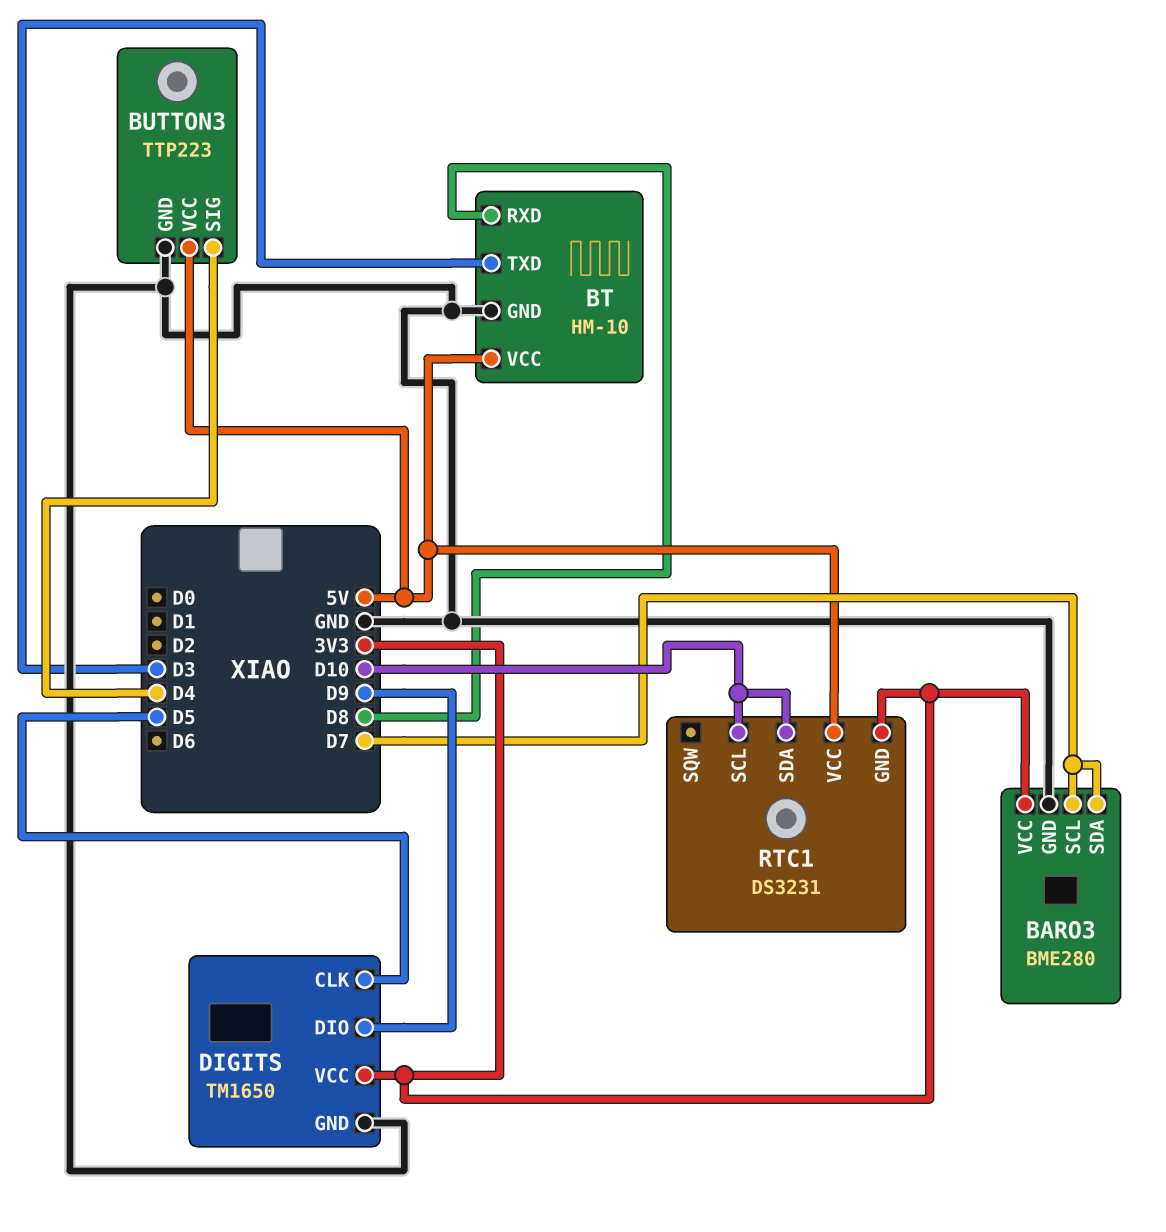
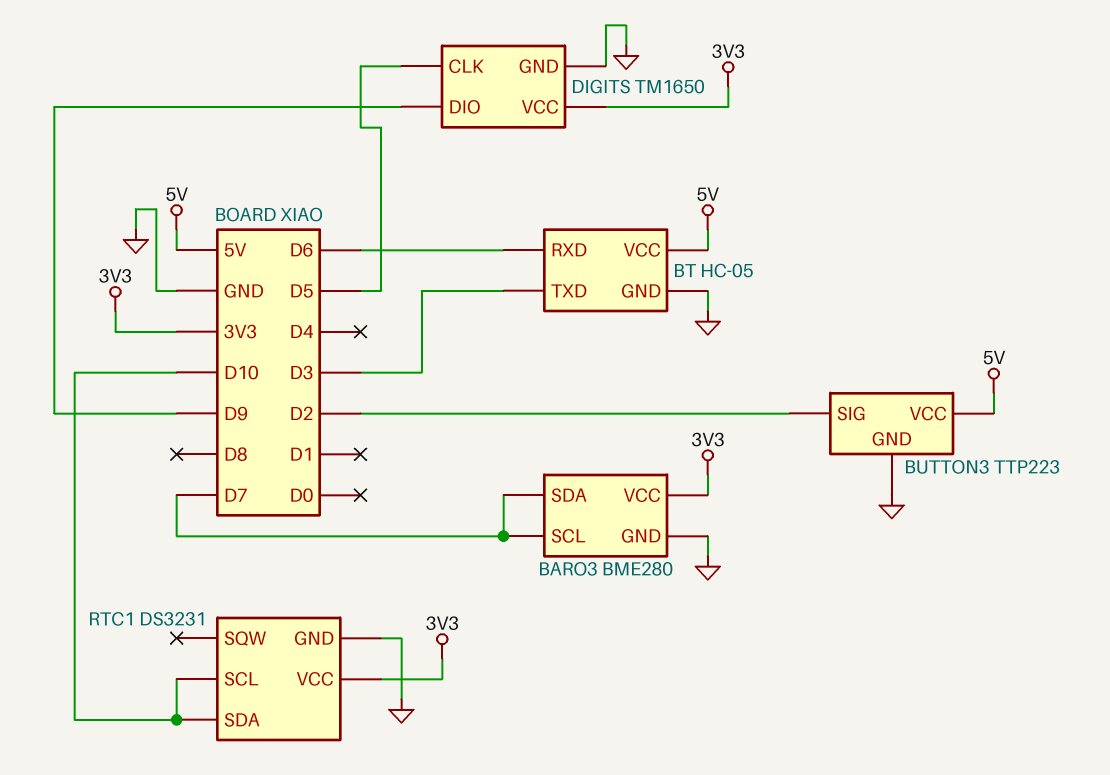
BT: HM-10 -> HC-05
BT pin RXD: D8 -> D6
BUTTON3 pin SIG: D4 -> D2
RTC1 pin GND: 3V3 -> GND
RTC1 pin VCC: 5V -> 3V3

